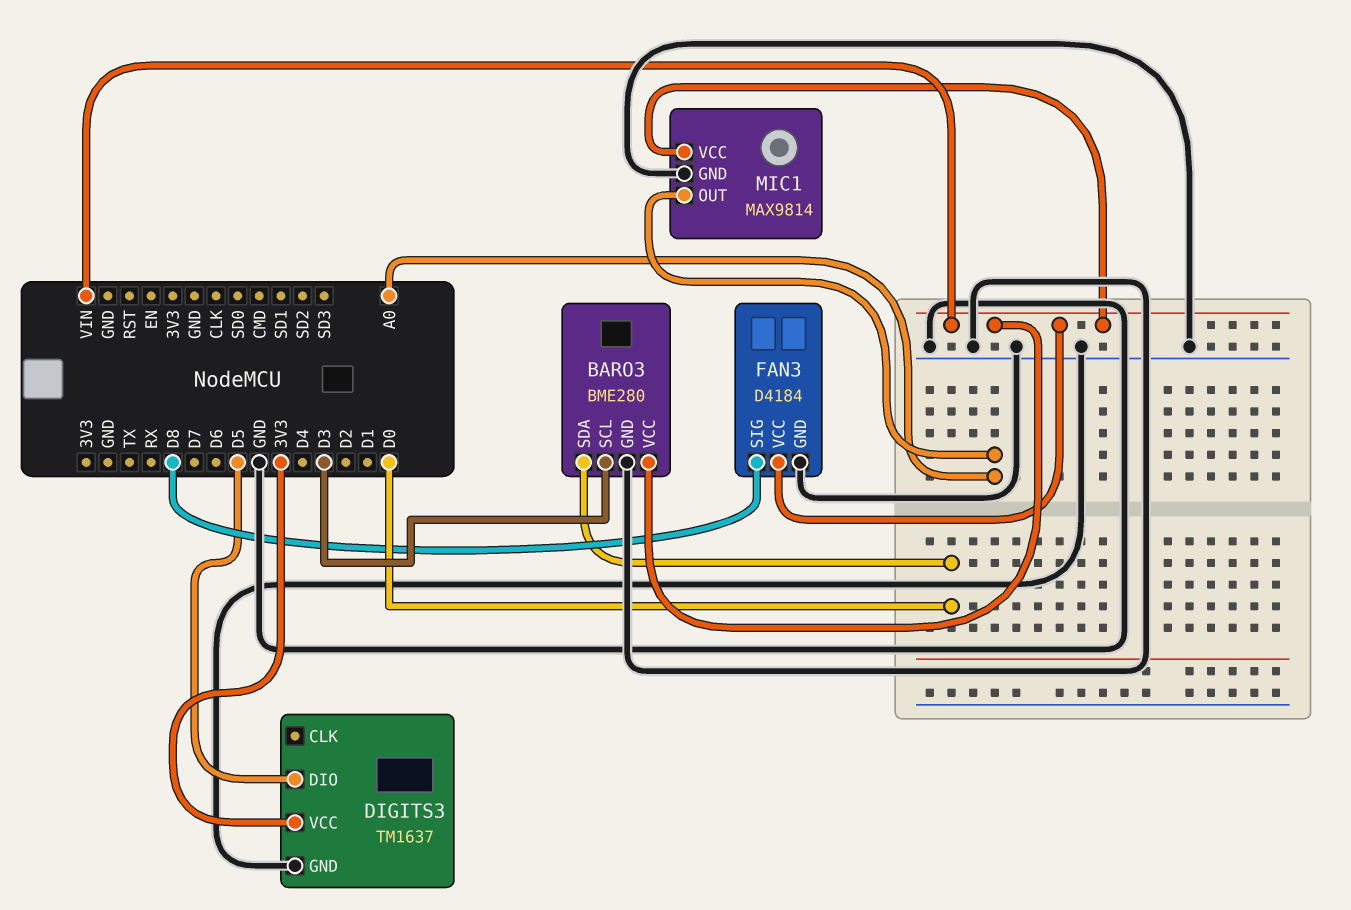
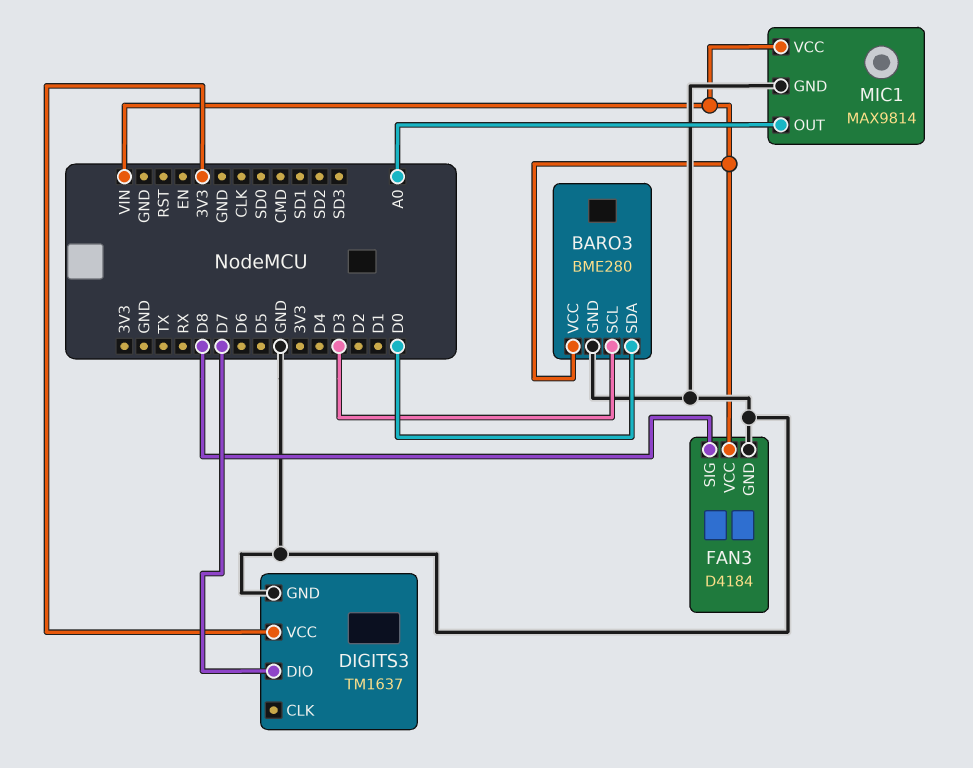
DIGITS3 pin DIO: D5 -> D7

